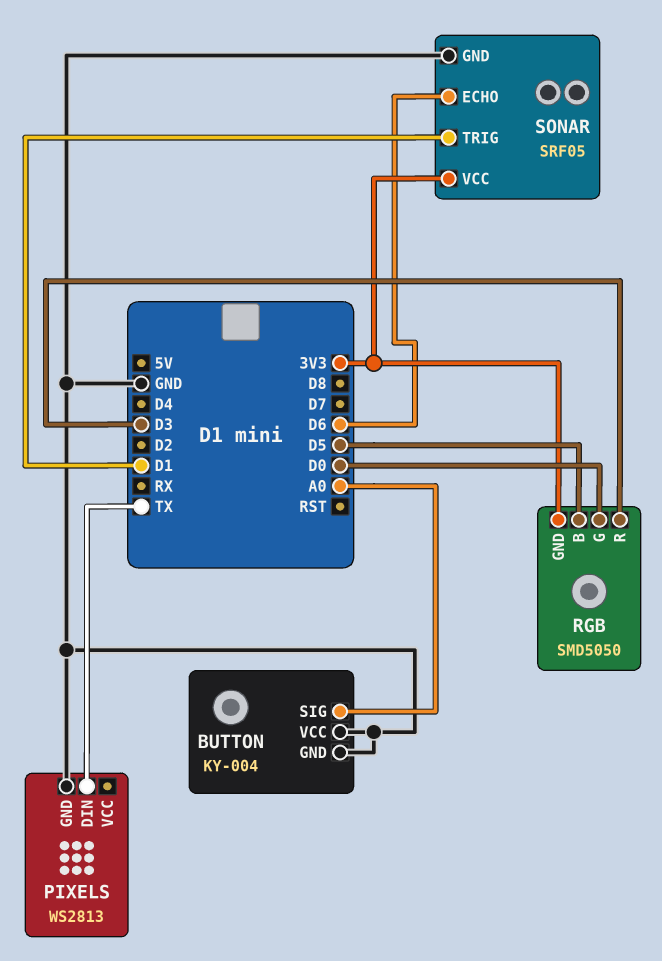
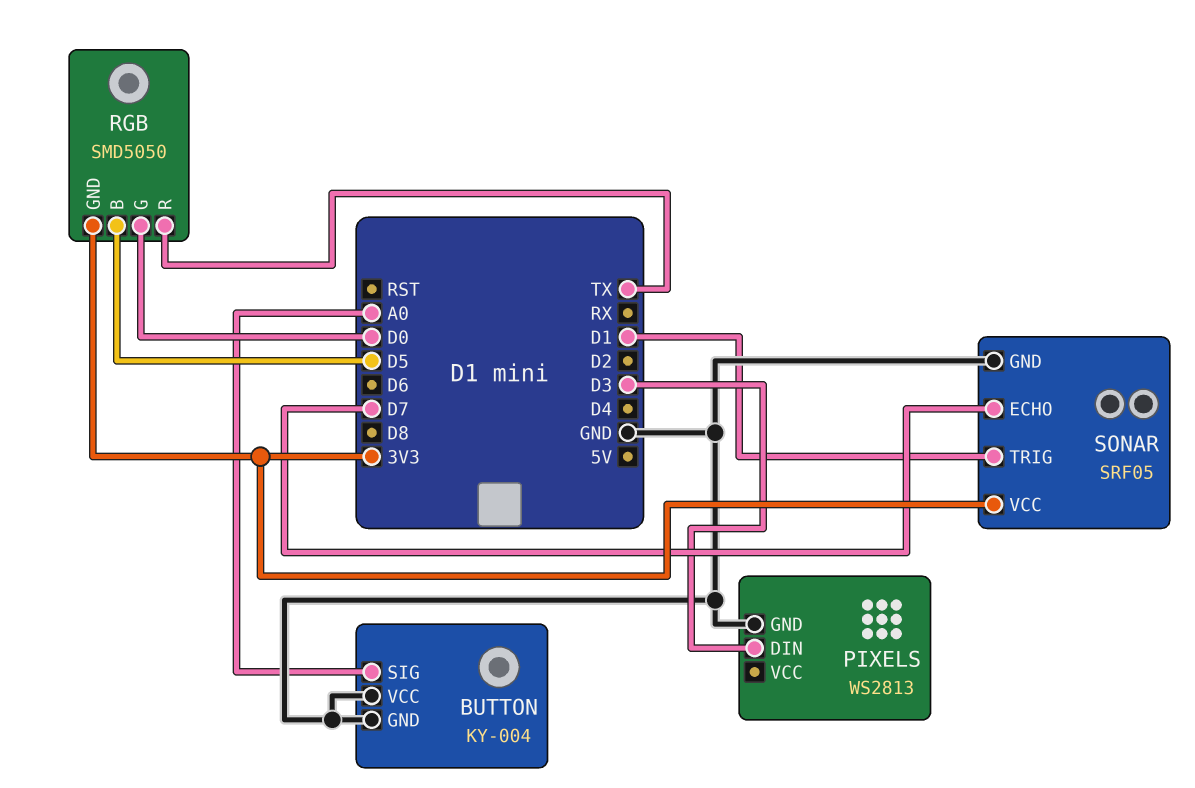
PIXELS pin DIN: TX -> D3
RGB pin R: D3 -> TX
SONAR pin ECHO: D6 -> D7

